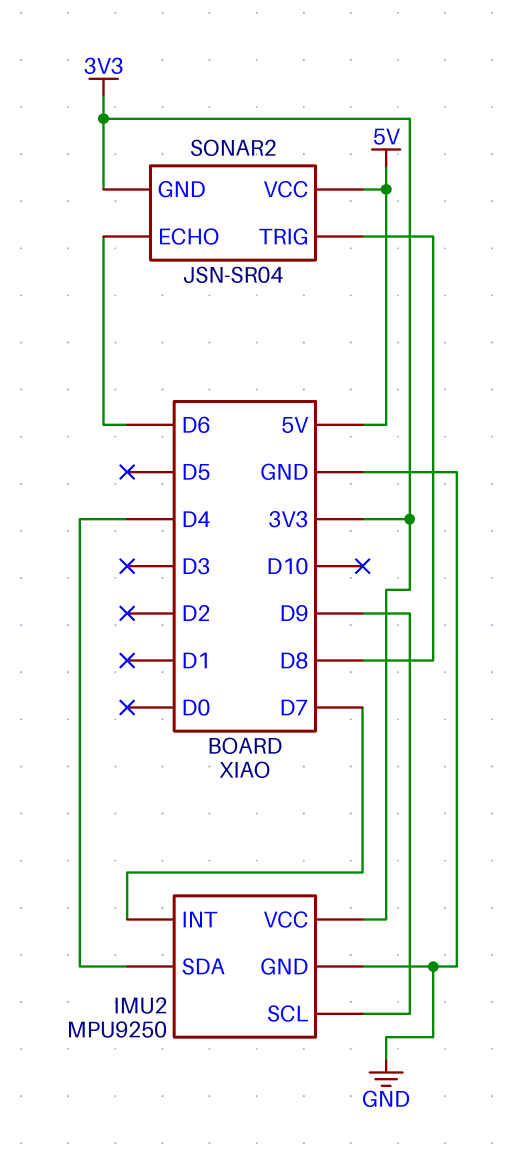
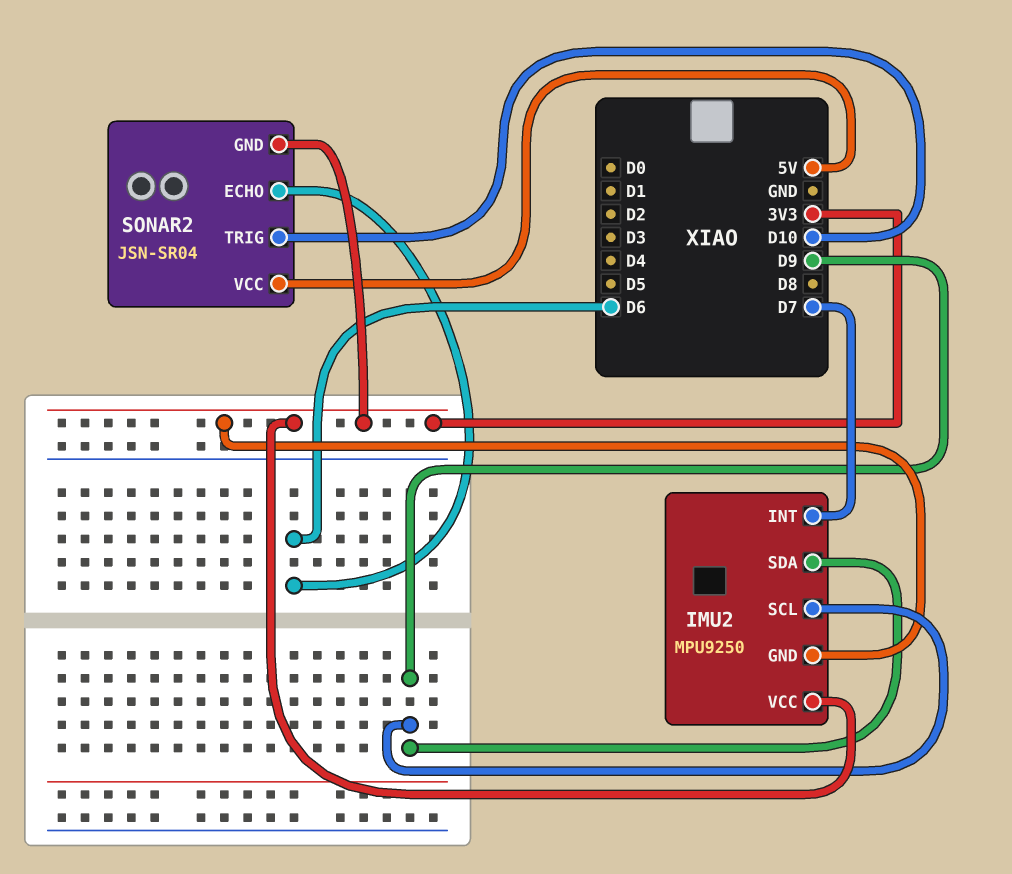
IMU2 pin GND: GND -> 3V3
IMU2 pin SDA: D4 -> D9
SONAR2 pin TRIG: D8 -> D10

